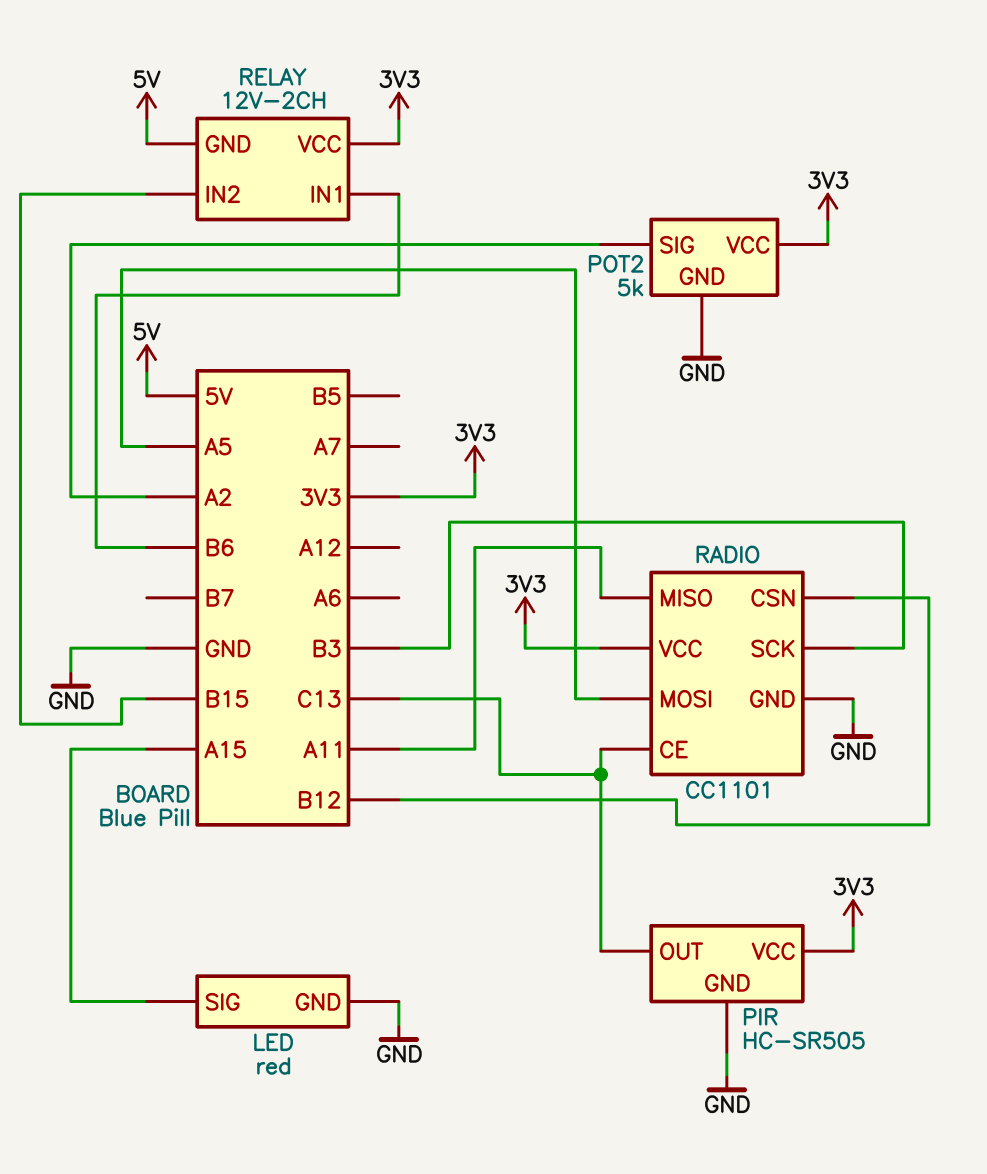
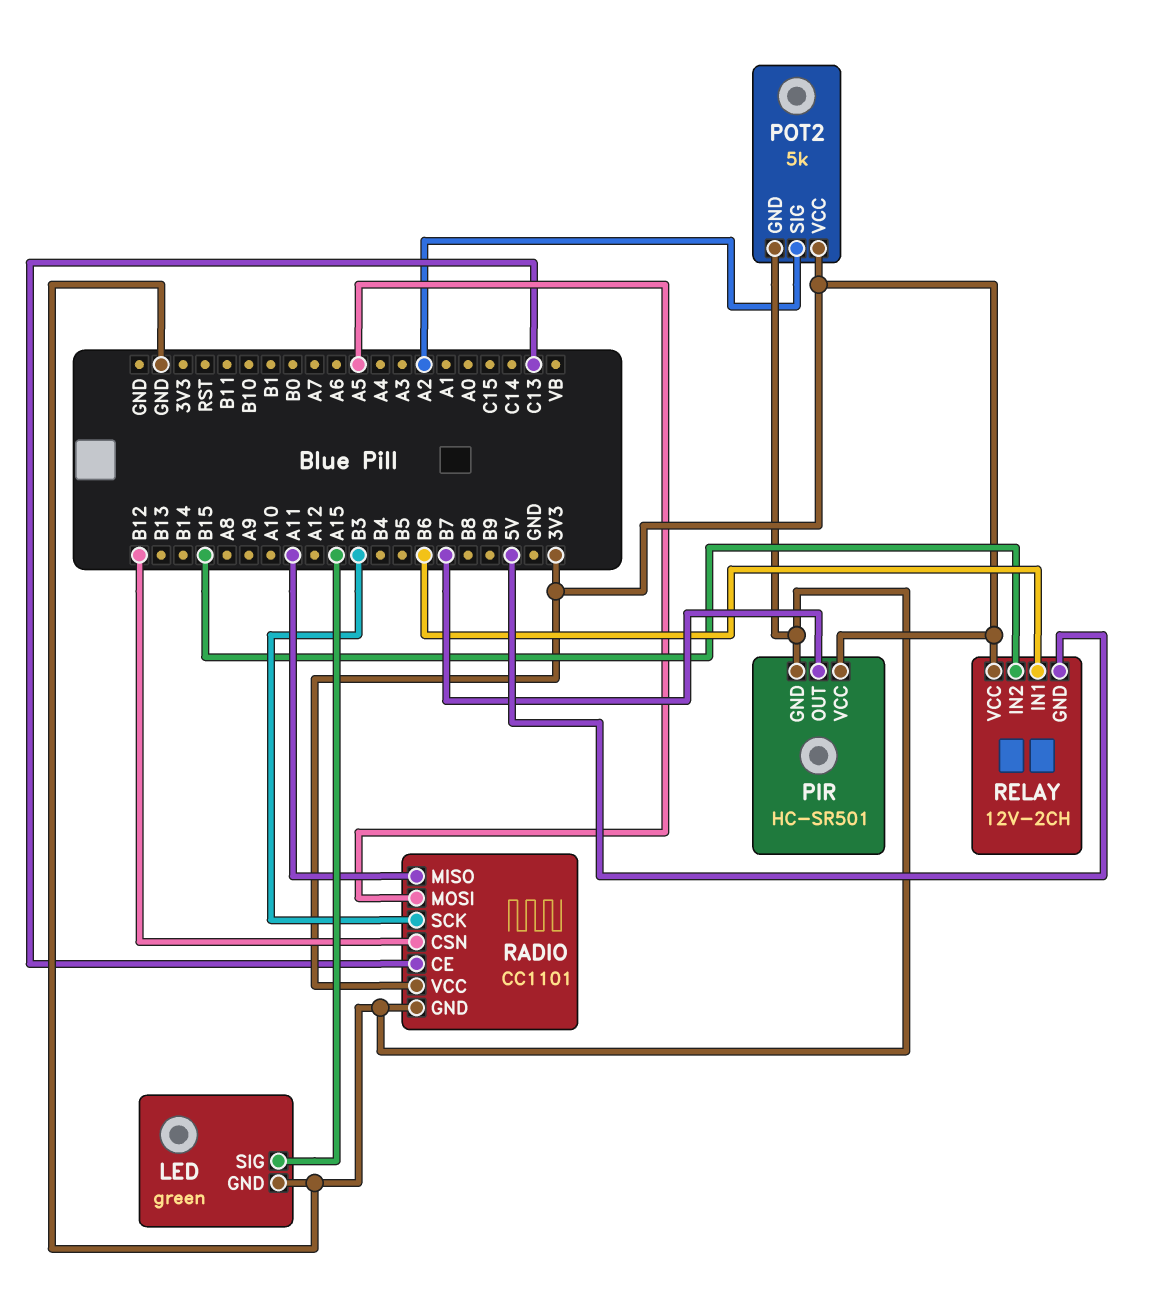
LED: red -> green
PIR: HC-SR505 -> HC-SR501
PIR pin OUT: C13 -> B7

